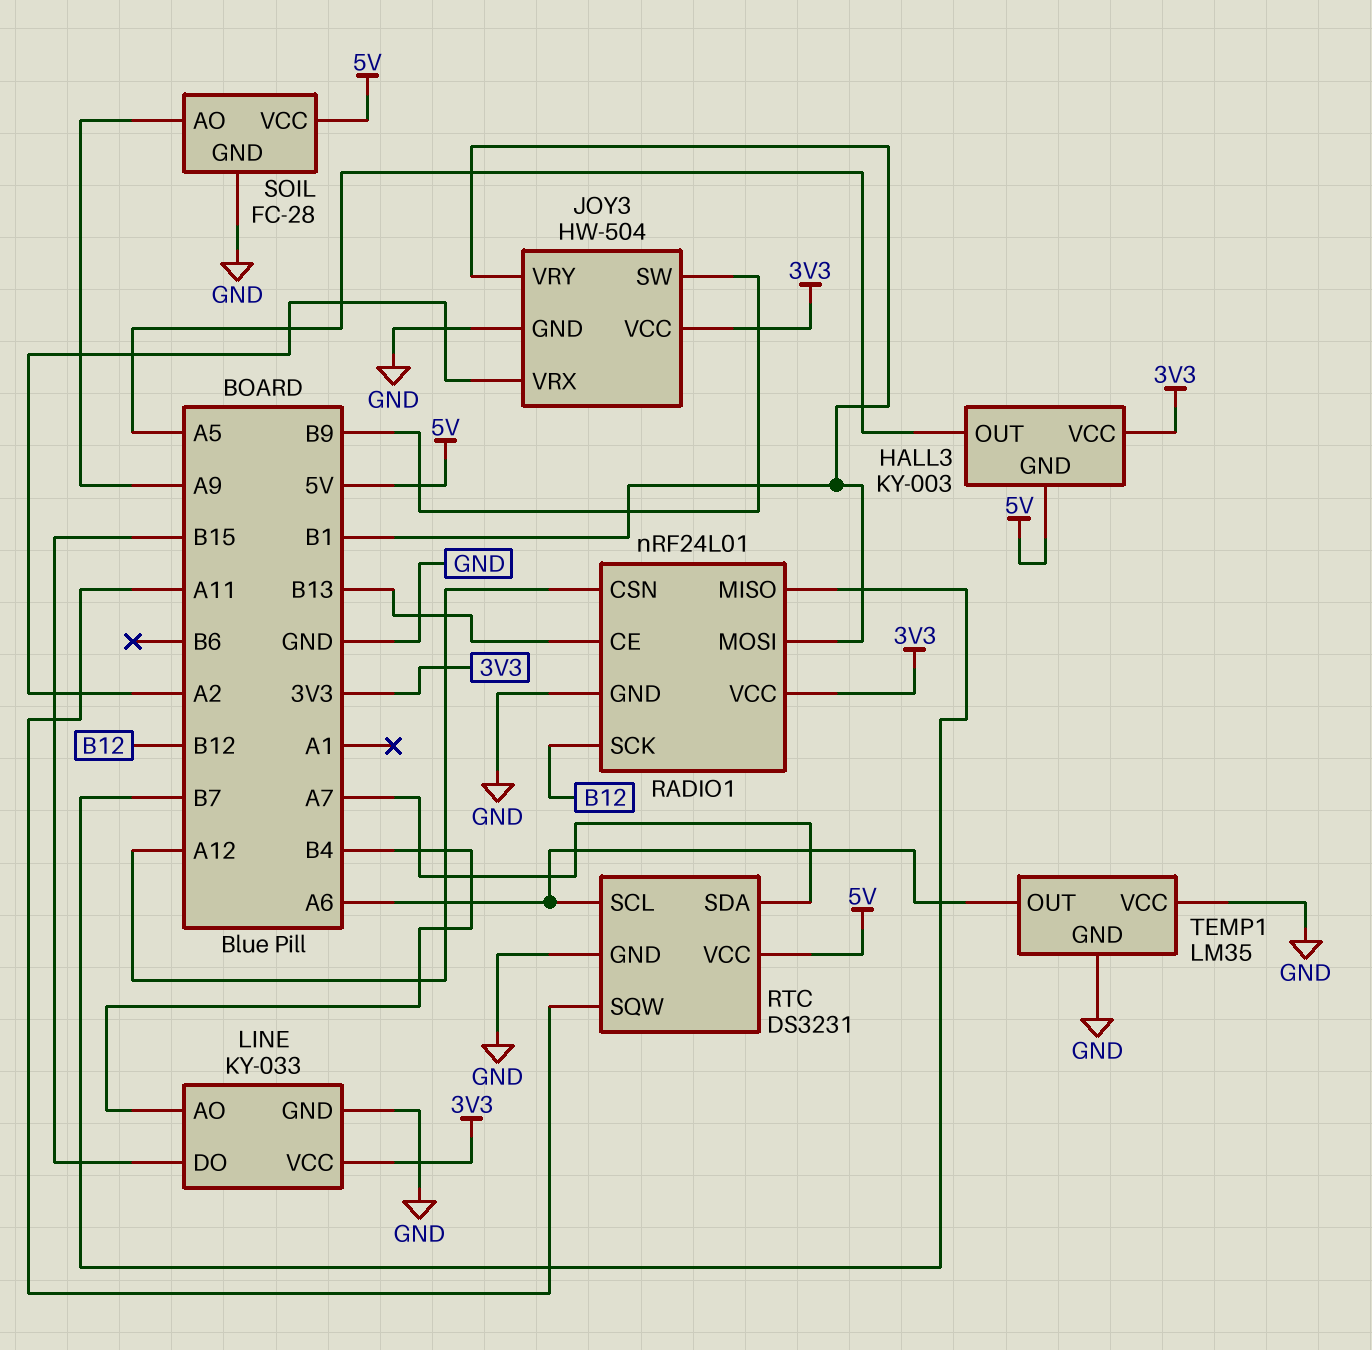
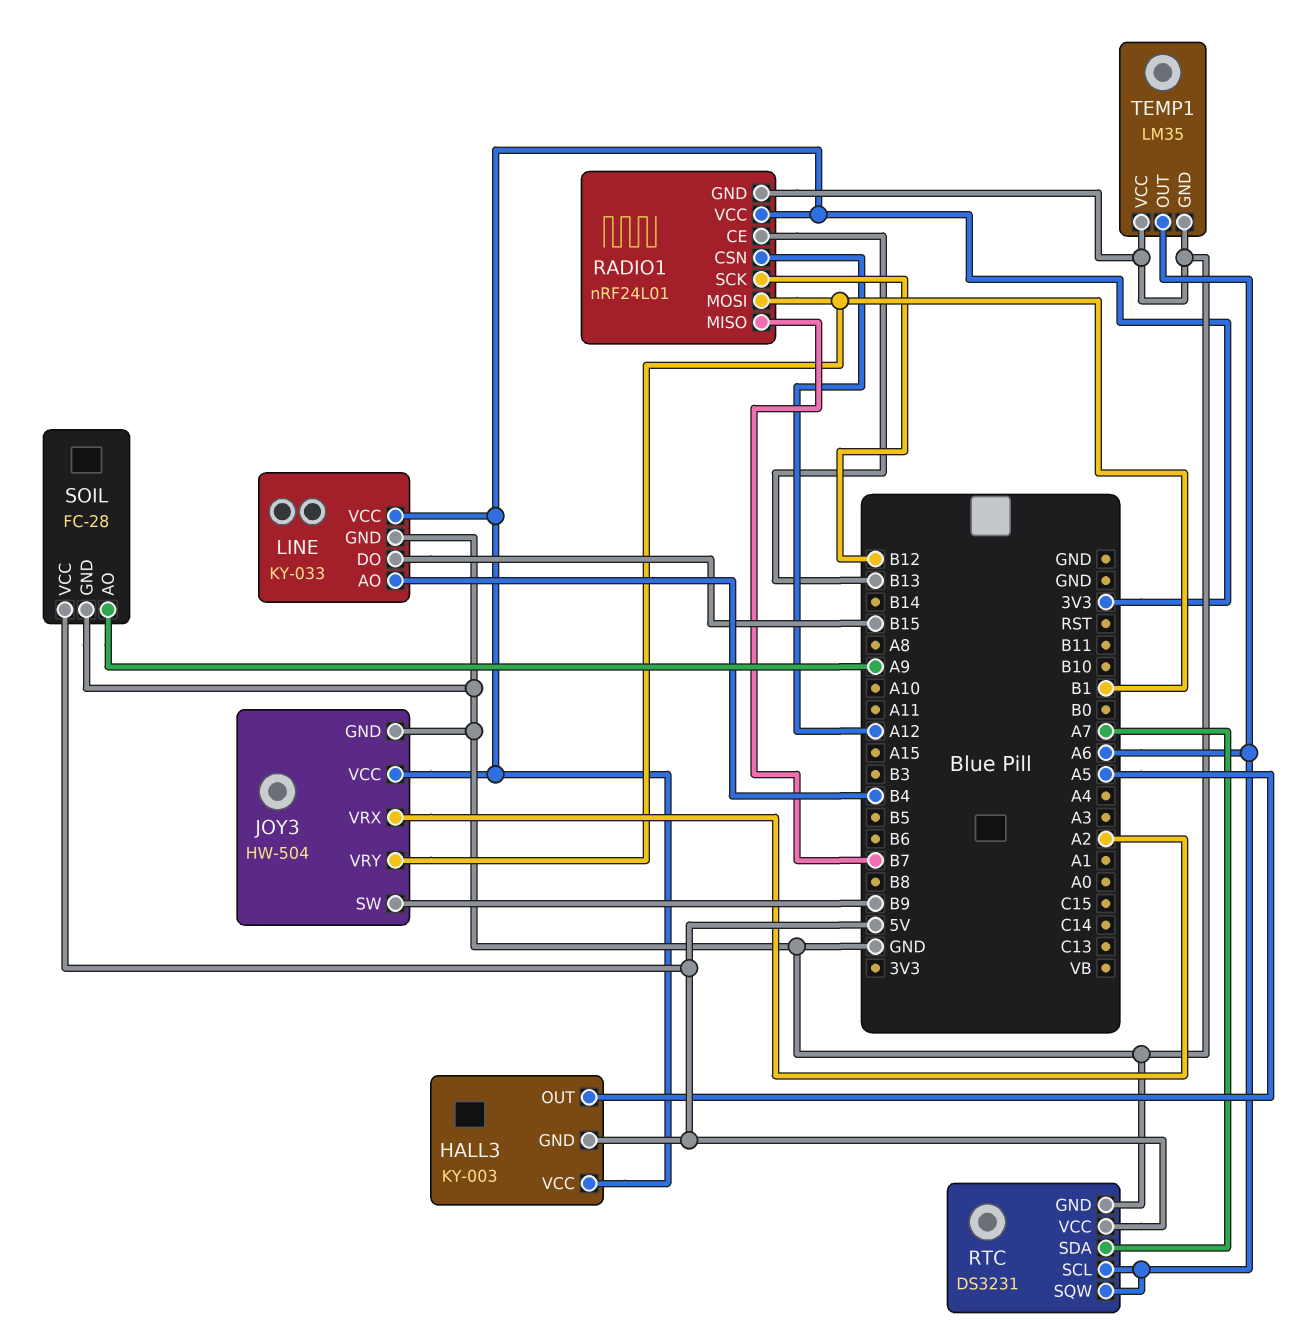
RTC pin SQW: A11 -> A6

